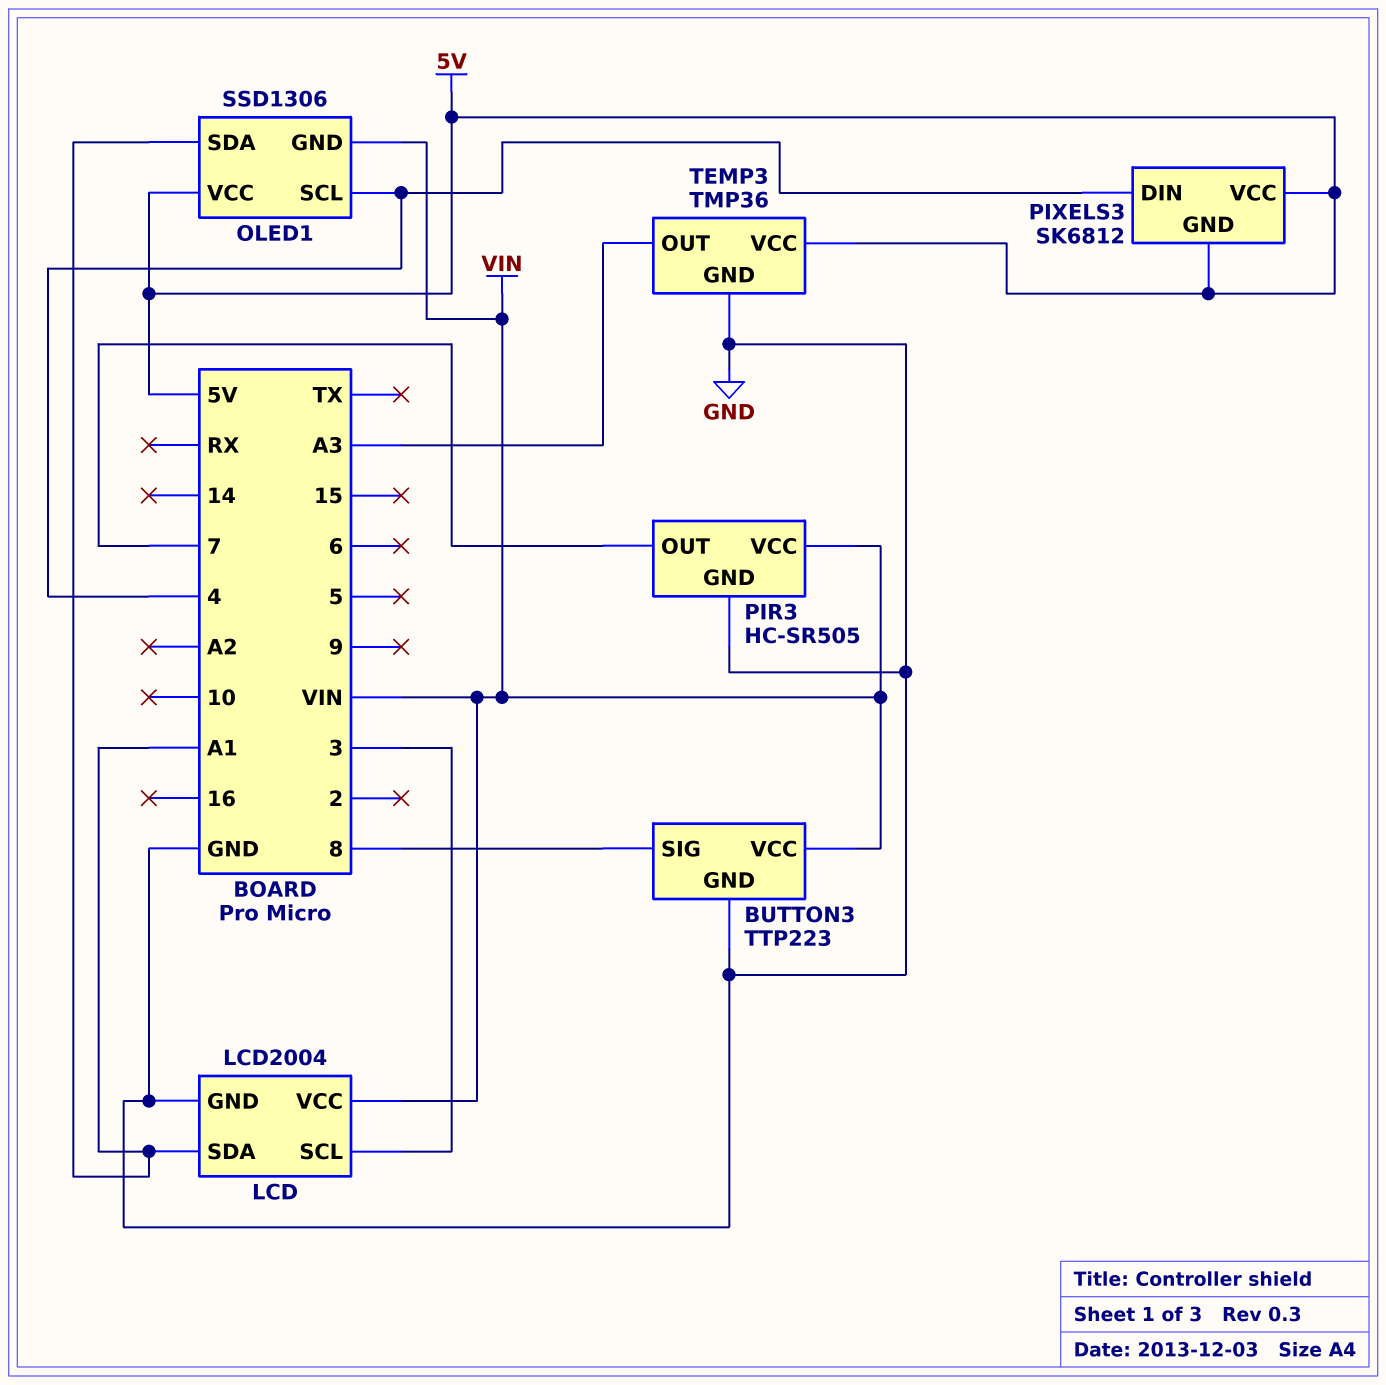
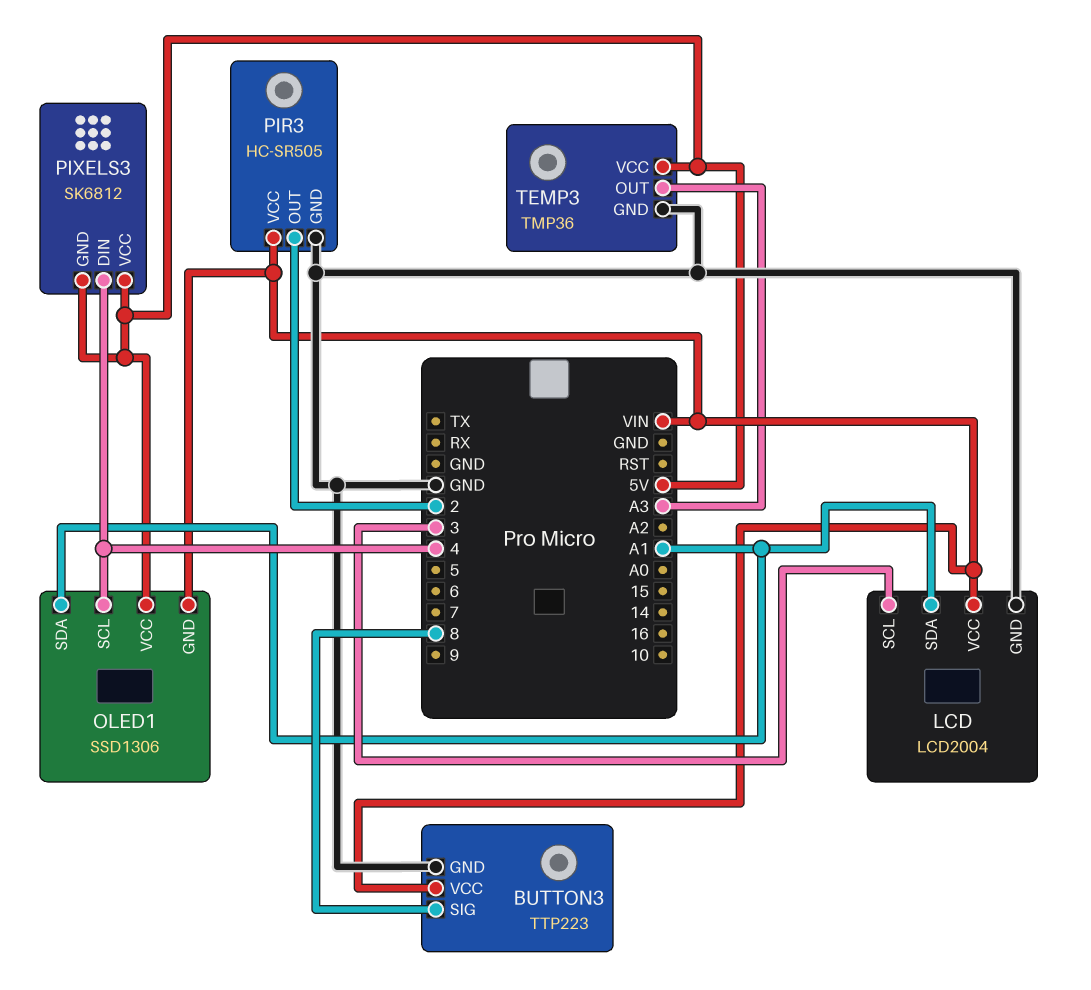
PIR3 pin OUT: 7 -> 2

